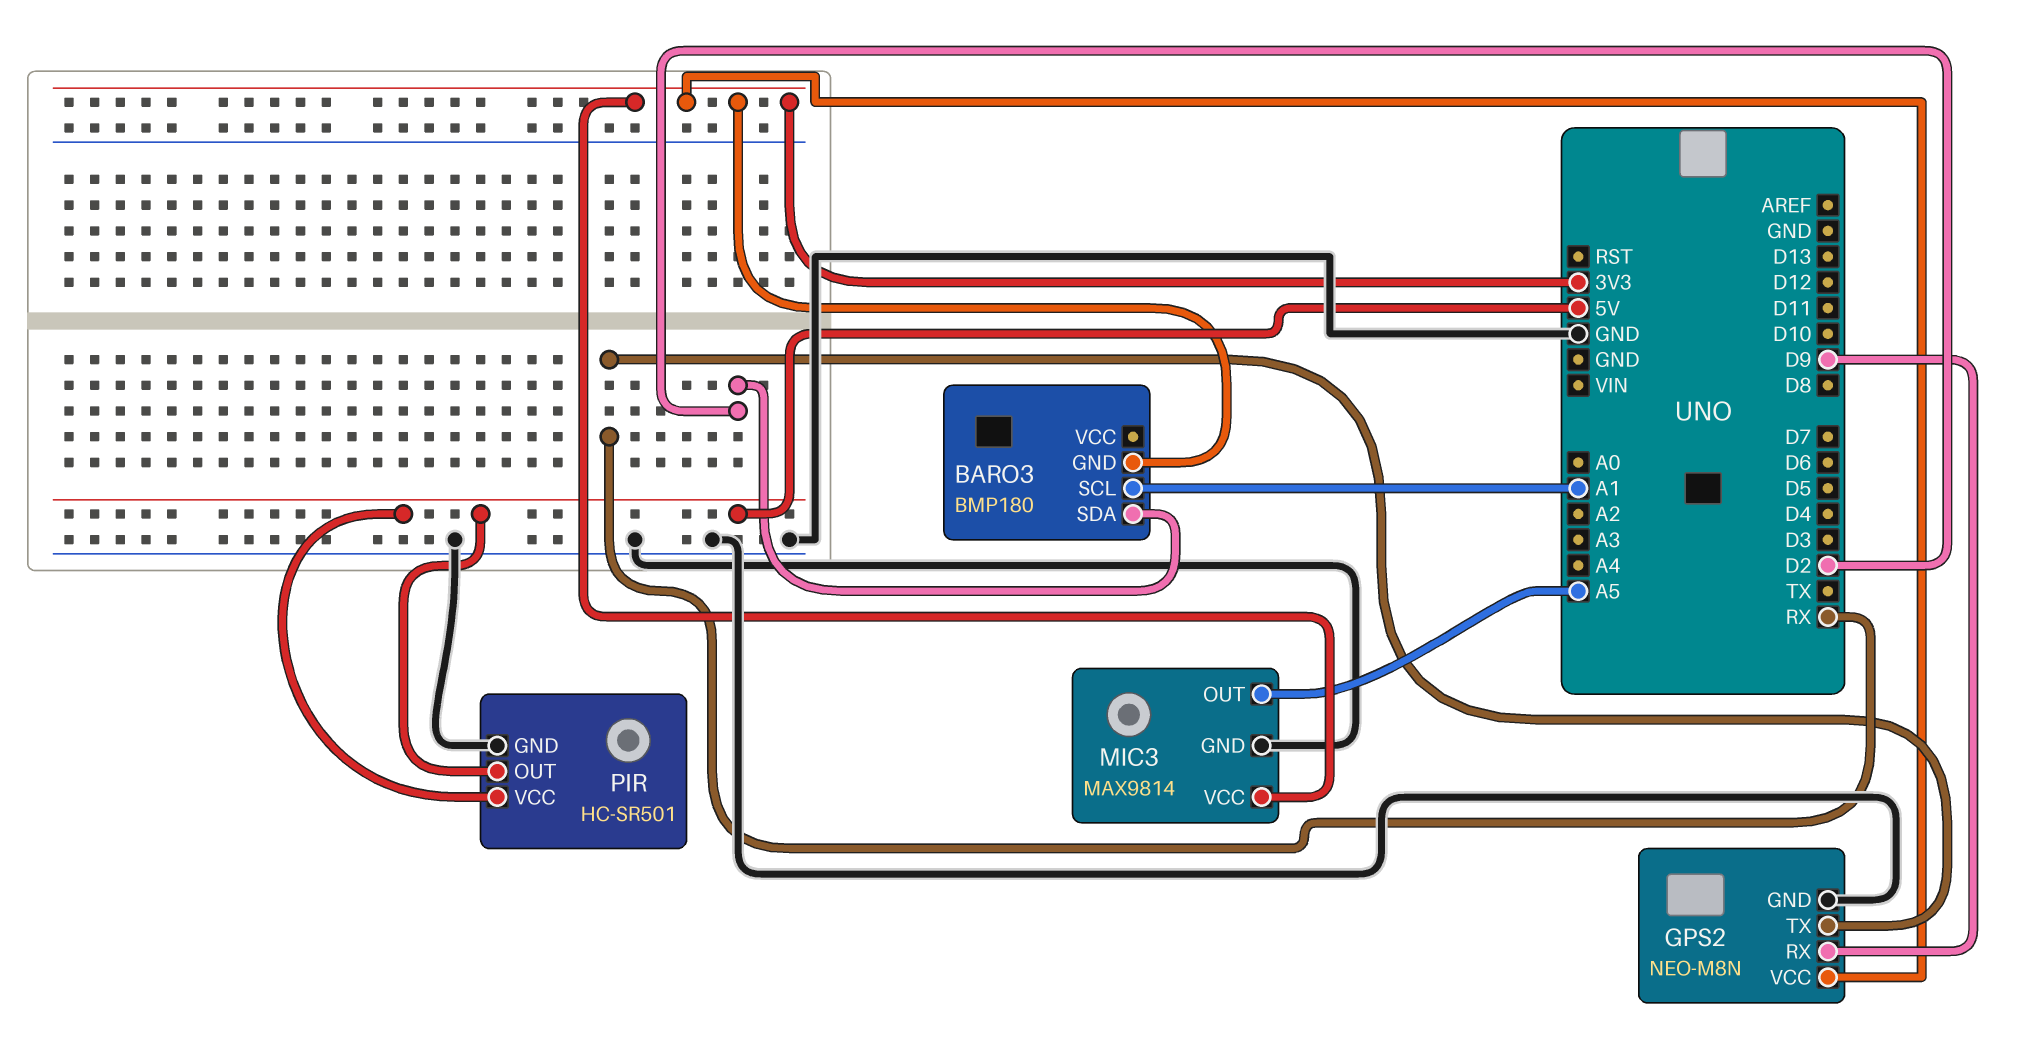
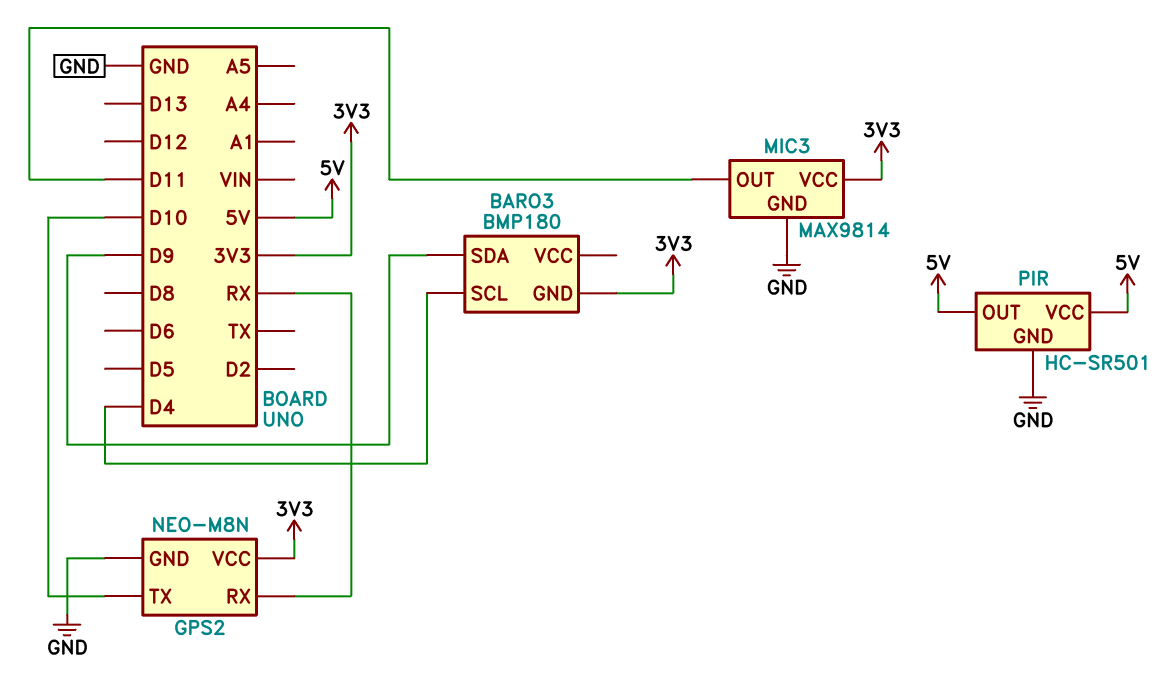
BARO3 pin SCL: A1 -> D4
BARO3 pin SDA: D2 -> D9
GPS2 pin RX: D9 -> RX
GPS2 pin TX: RX -> D10
MIC3 pin OUT: A5 -> D11

